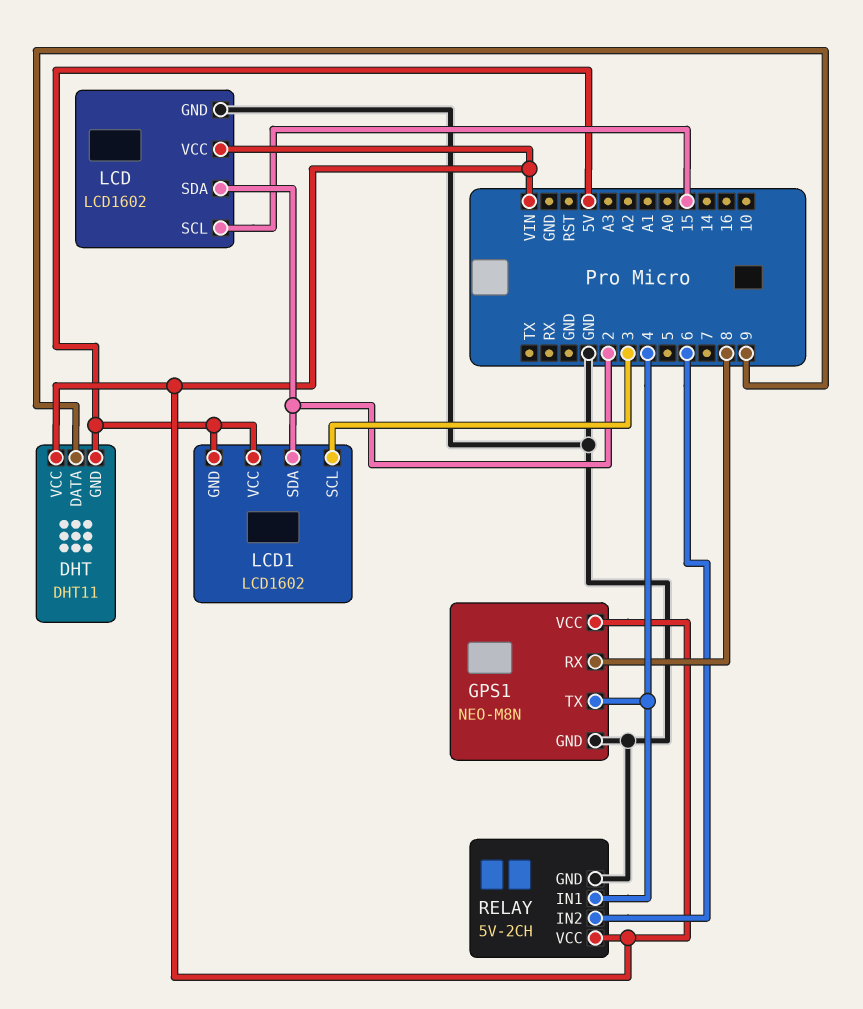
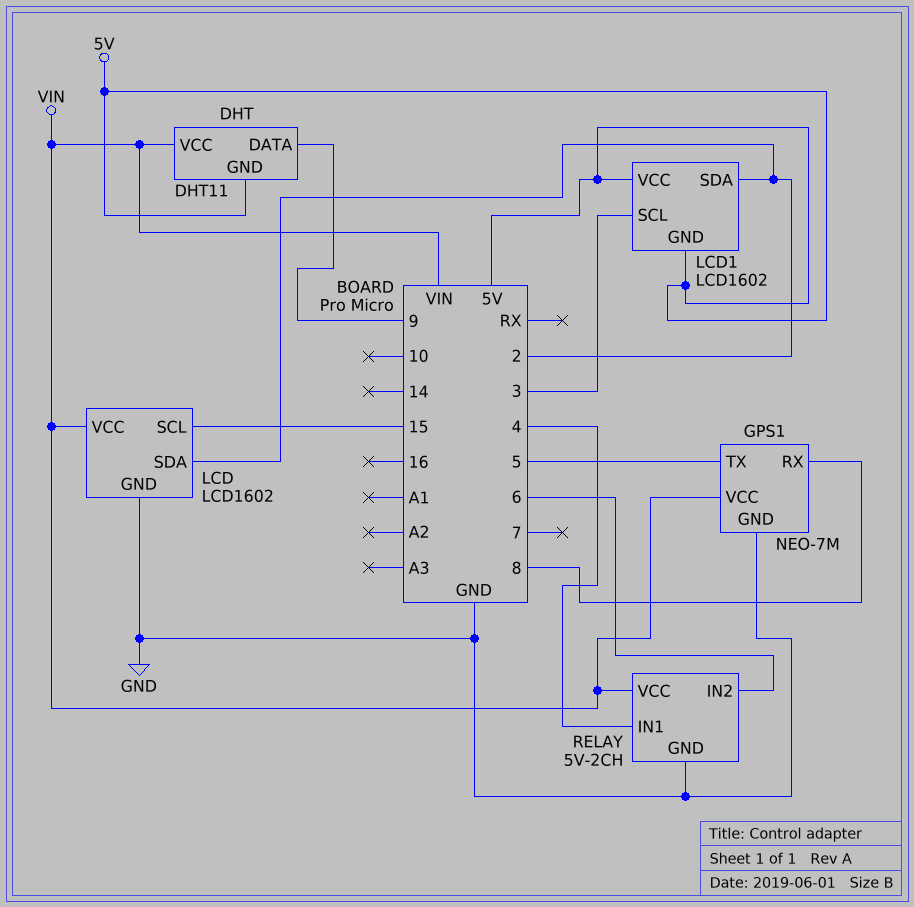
GPS1: NEO-M8N -> NEO-7M
GPS1 pin TX: 4 -> 5

